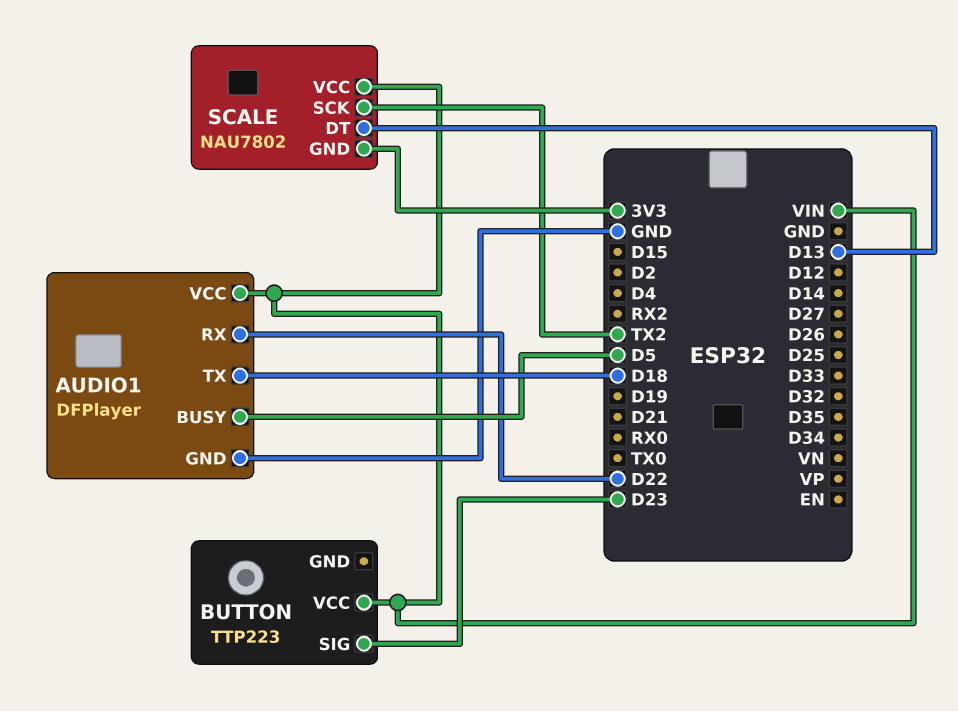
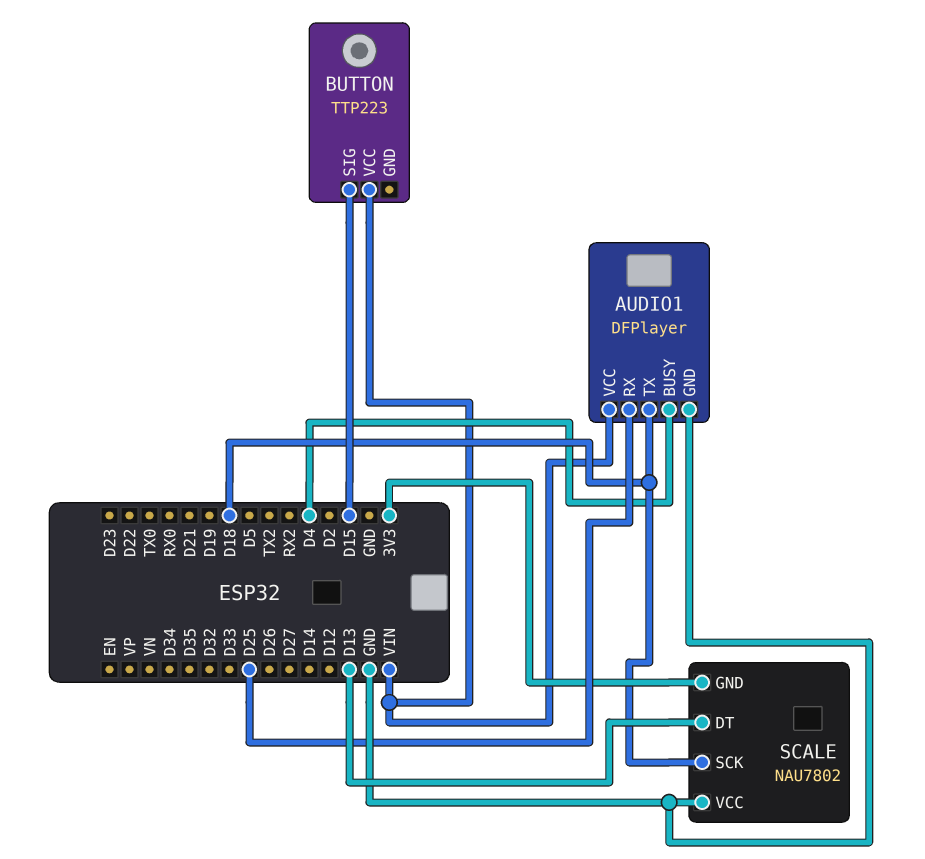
AUDIO1 pin BUSY: D5 -> D4
AUDIO1 pin RX: D22 -> D25
BUTTON pin SIG: D23 -> D15
SCALE pin SCK: TX2 -> D18
SCALE pin VCC: VIN -> GND

